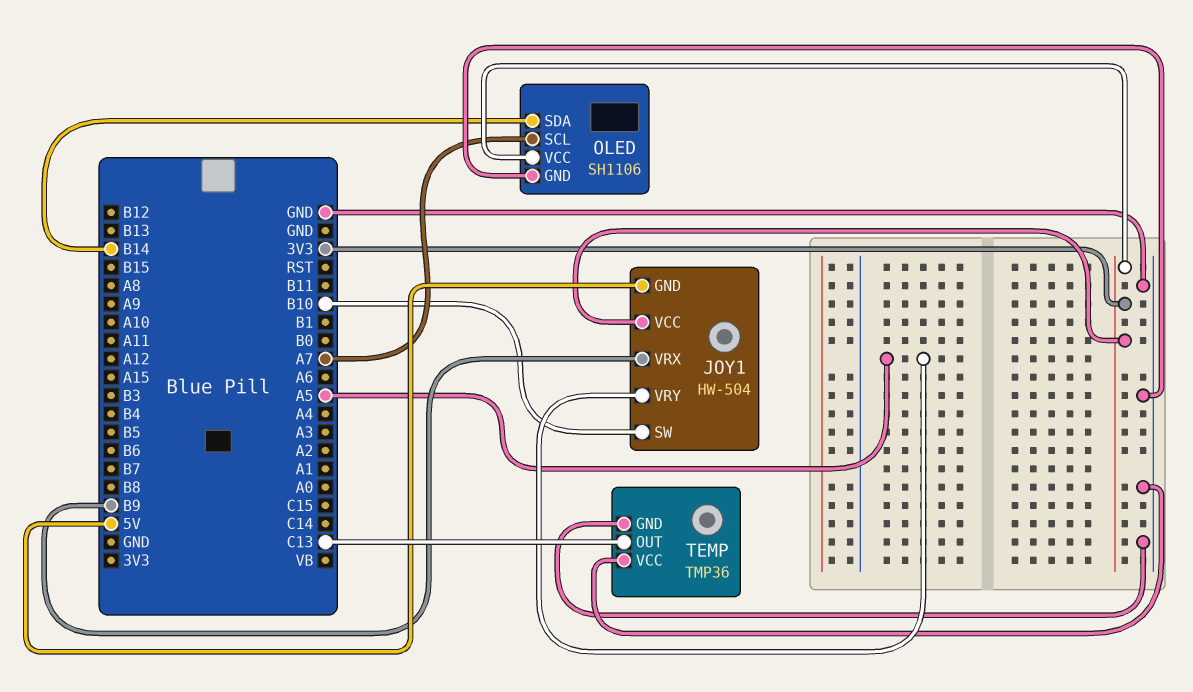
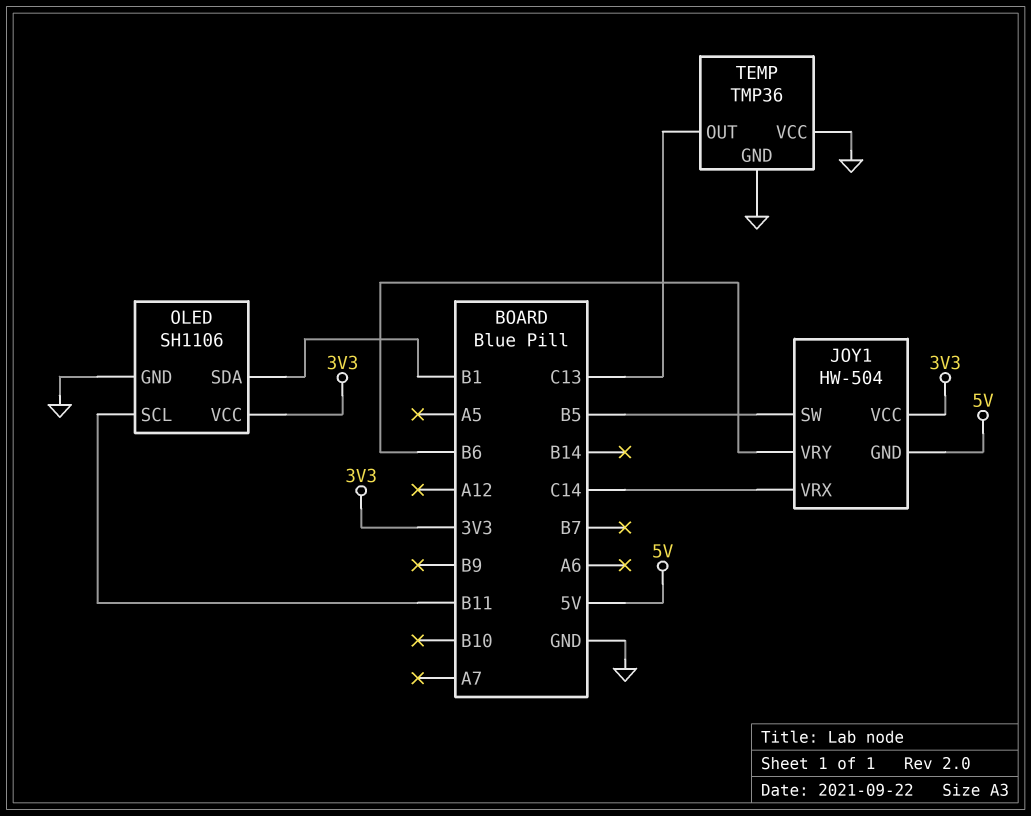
JOY1 pin SW: B10 -> B5
JOY1 pin VRX: B9 -> C14
JOY1 pin VRY: A5 -> B6
OLED pin SCL: A7 -> B11
OLED pin SDA: B14 -> B1

